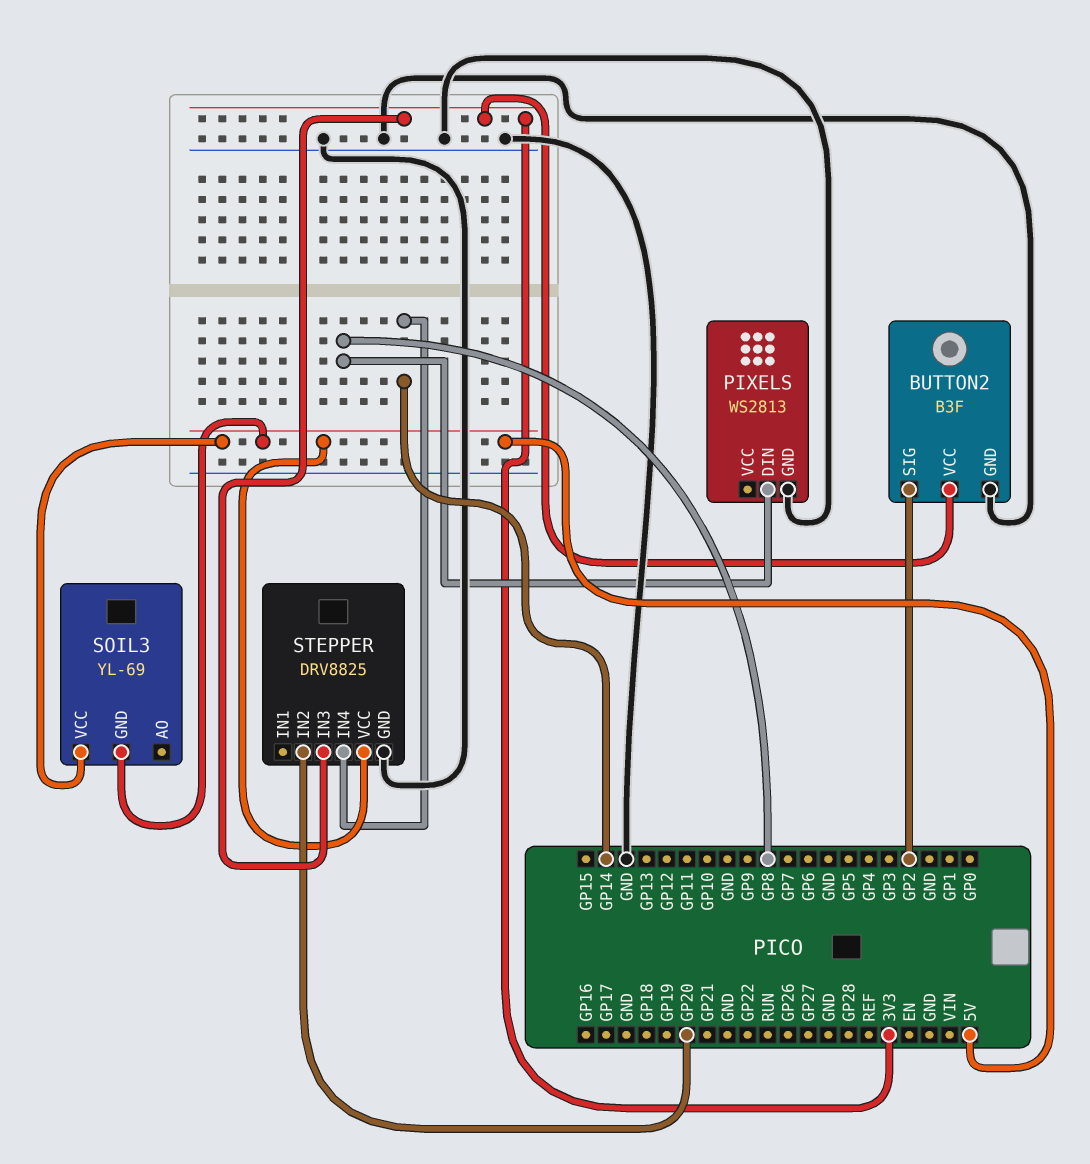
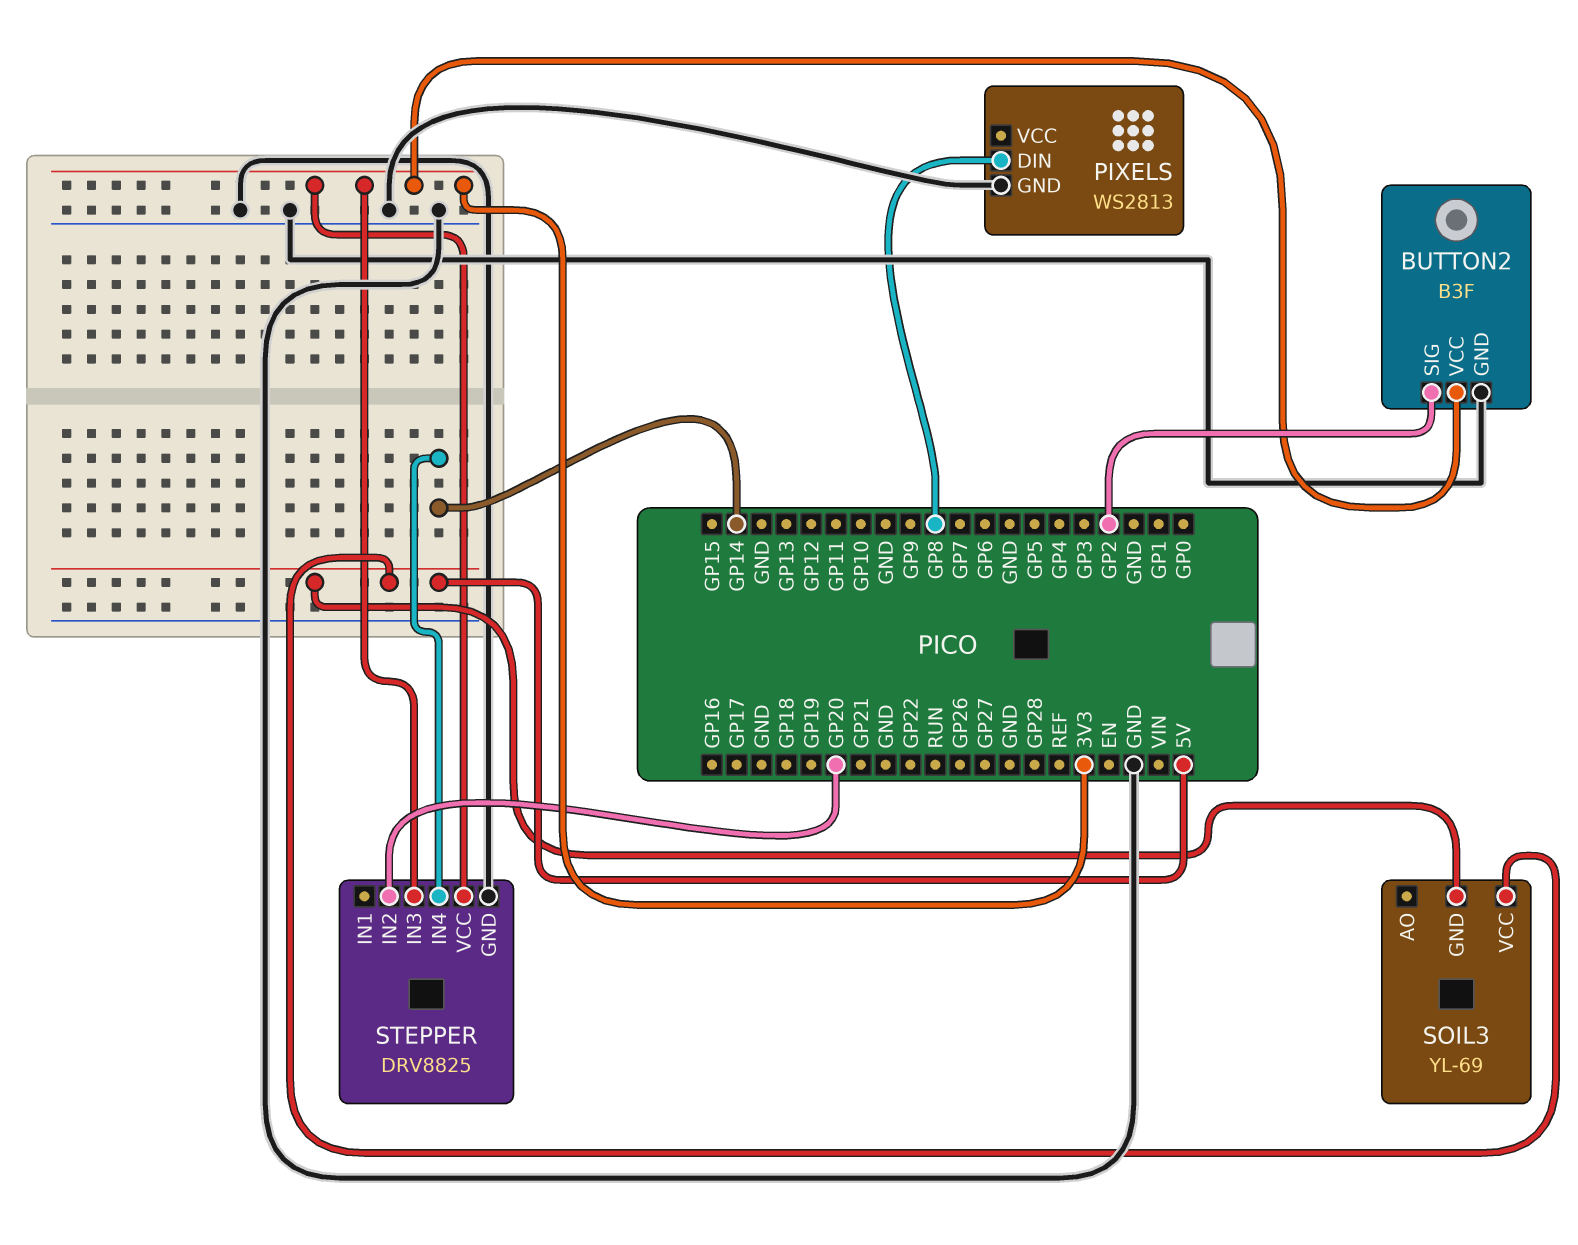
STEPPER pin VCC: 5V -> 3V3

